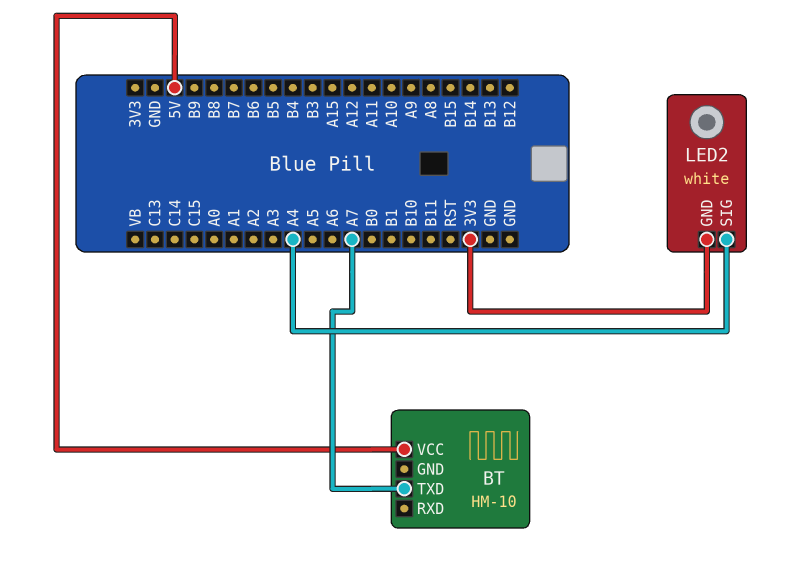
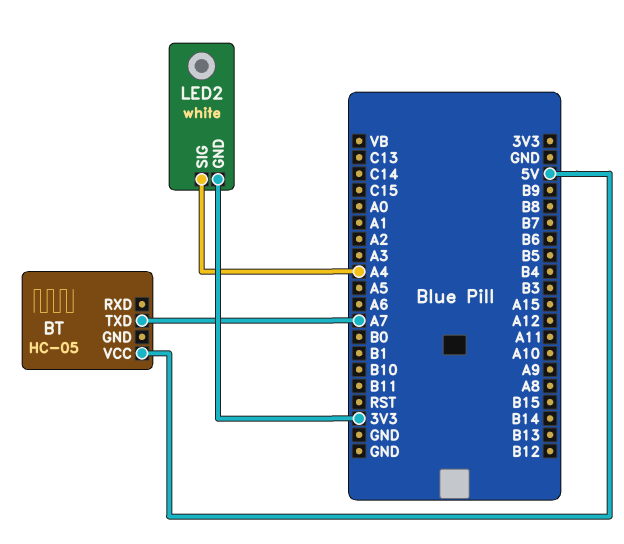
BT: HM-10 -> HC-05

